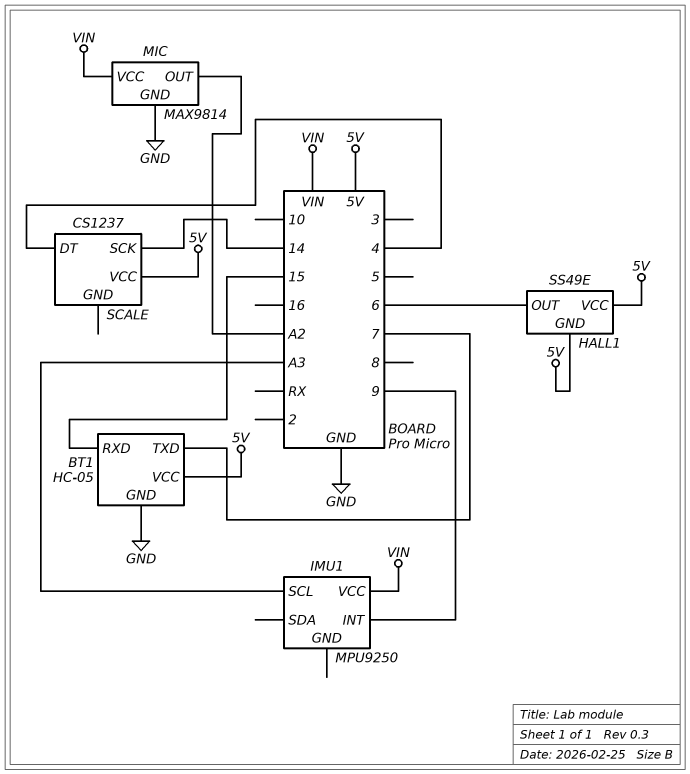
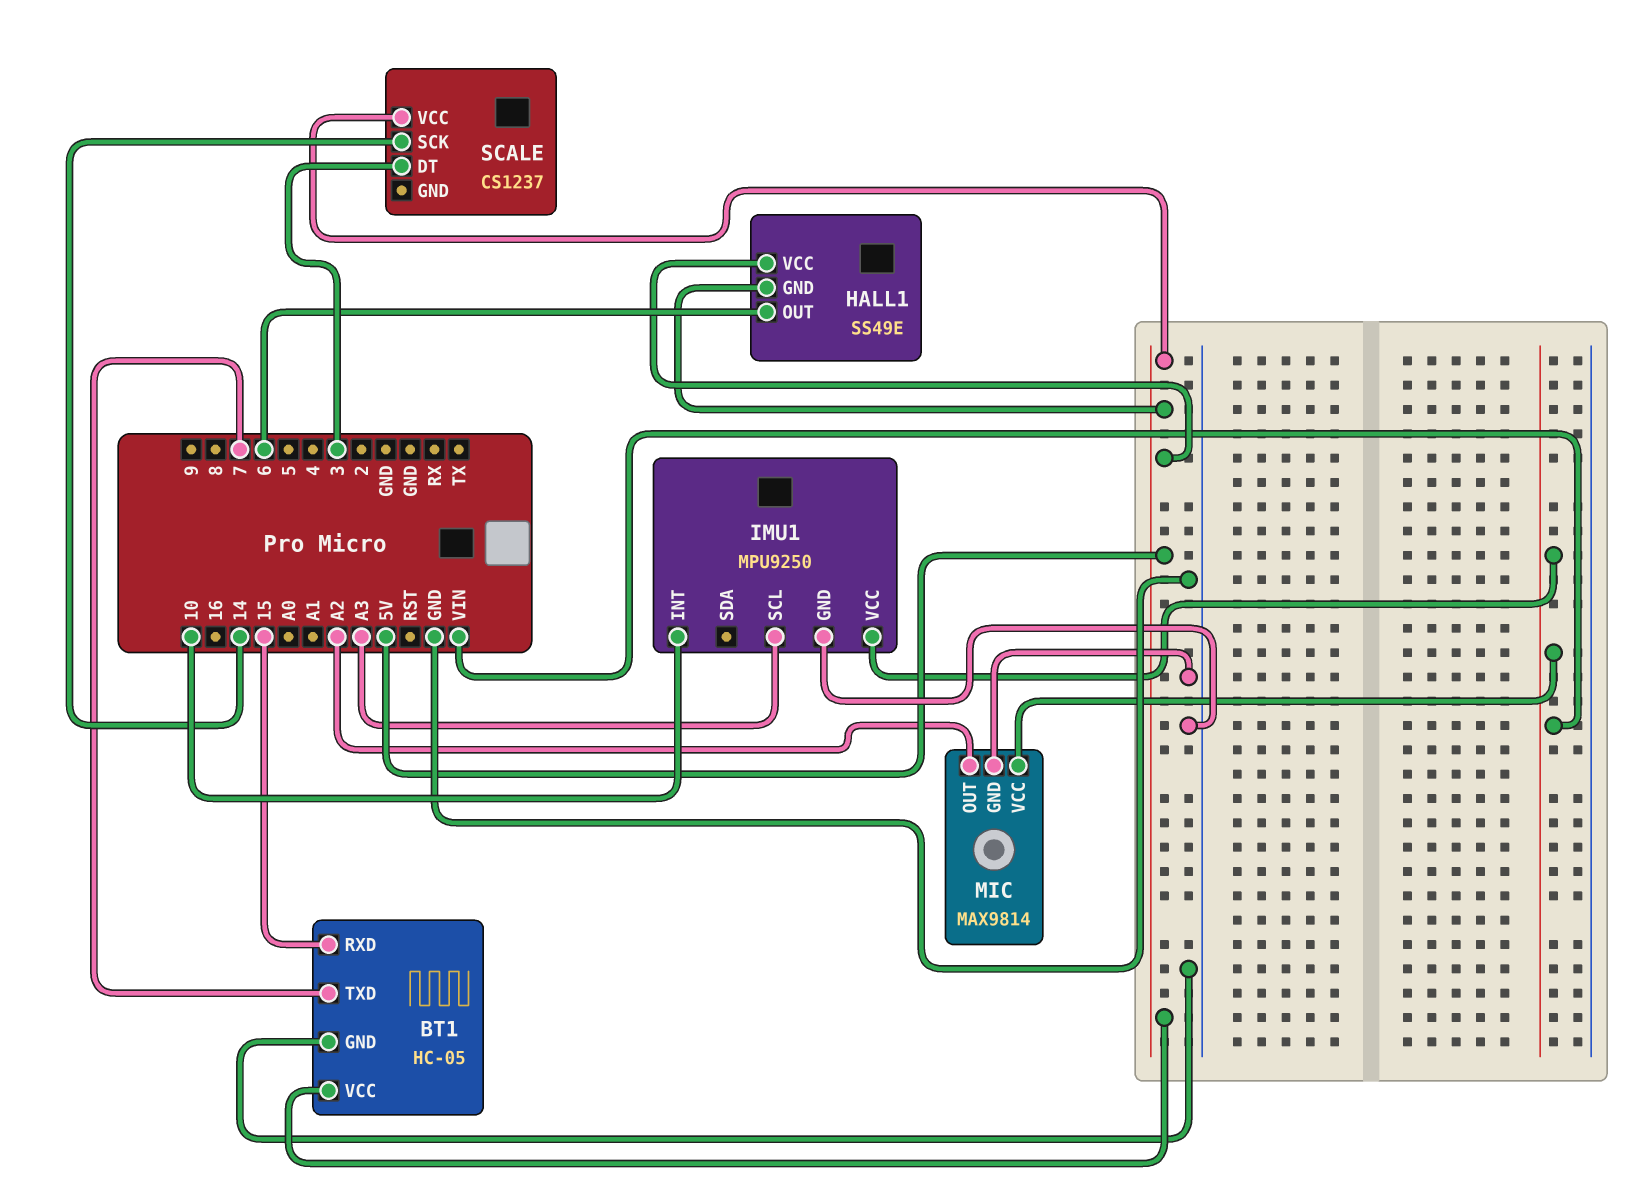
IMU1 pin GND: none -> GND
IMU1 pin INT: 9 -> 10
SCALE pin DT: 4 -> 3

